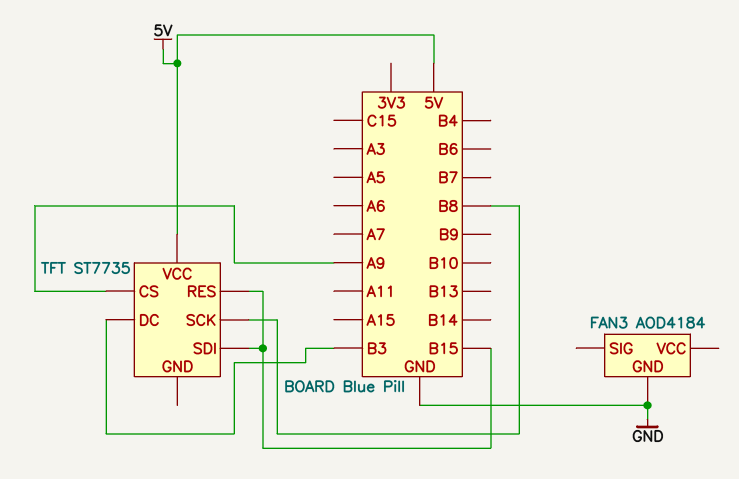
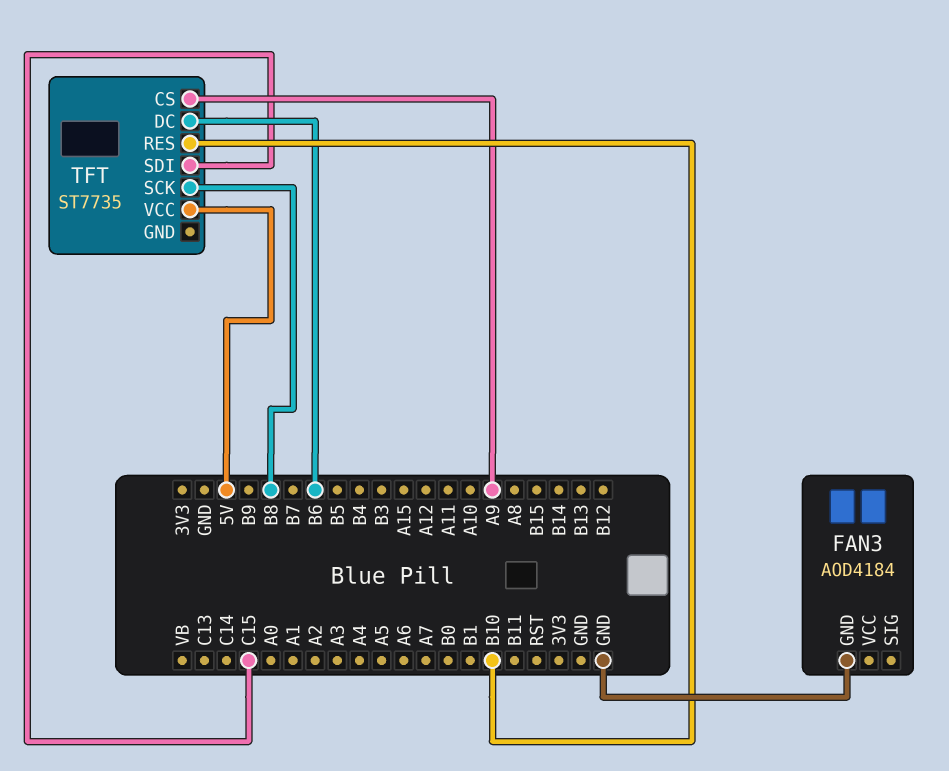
TFT pin DC: B3 -> B6
TFT pin RES: B15 -> B10
TFT pin SDI: B15 -> C15

